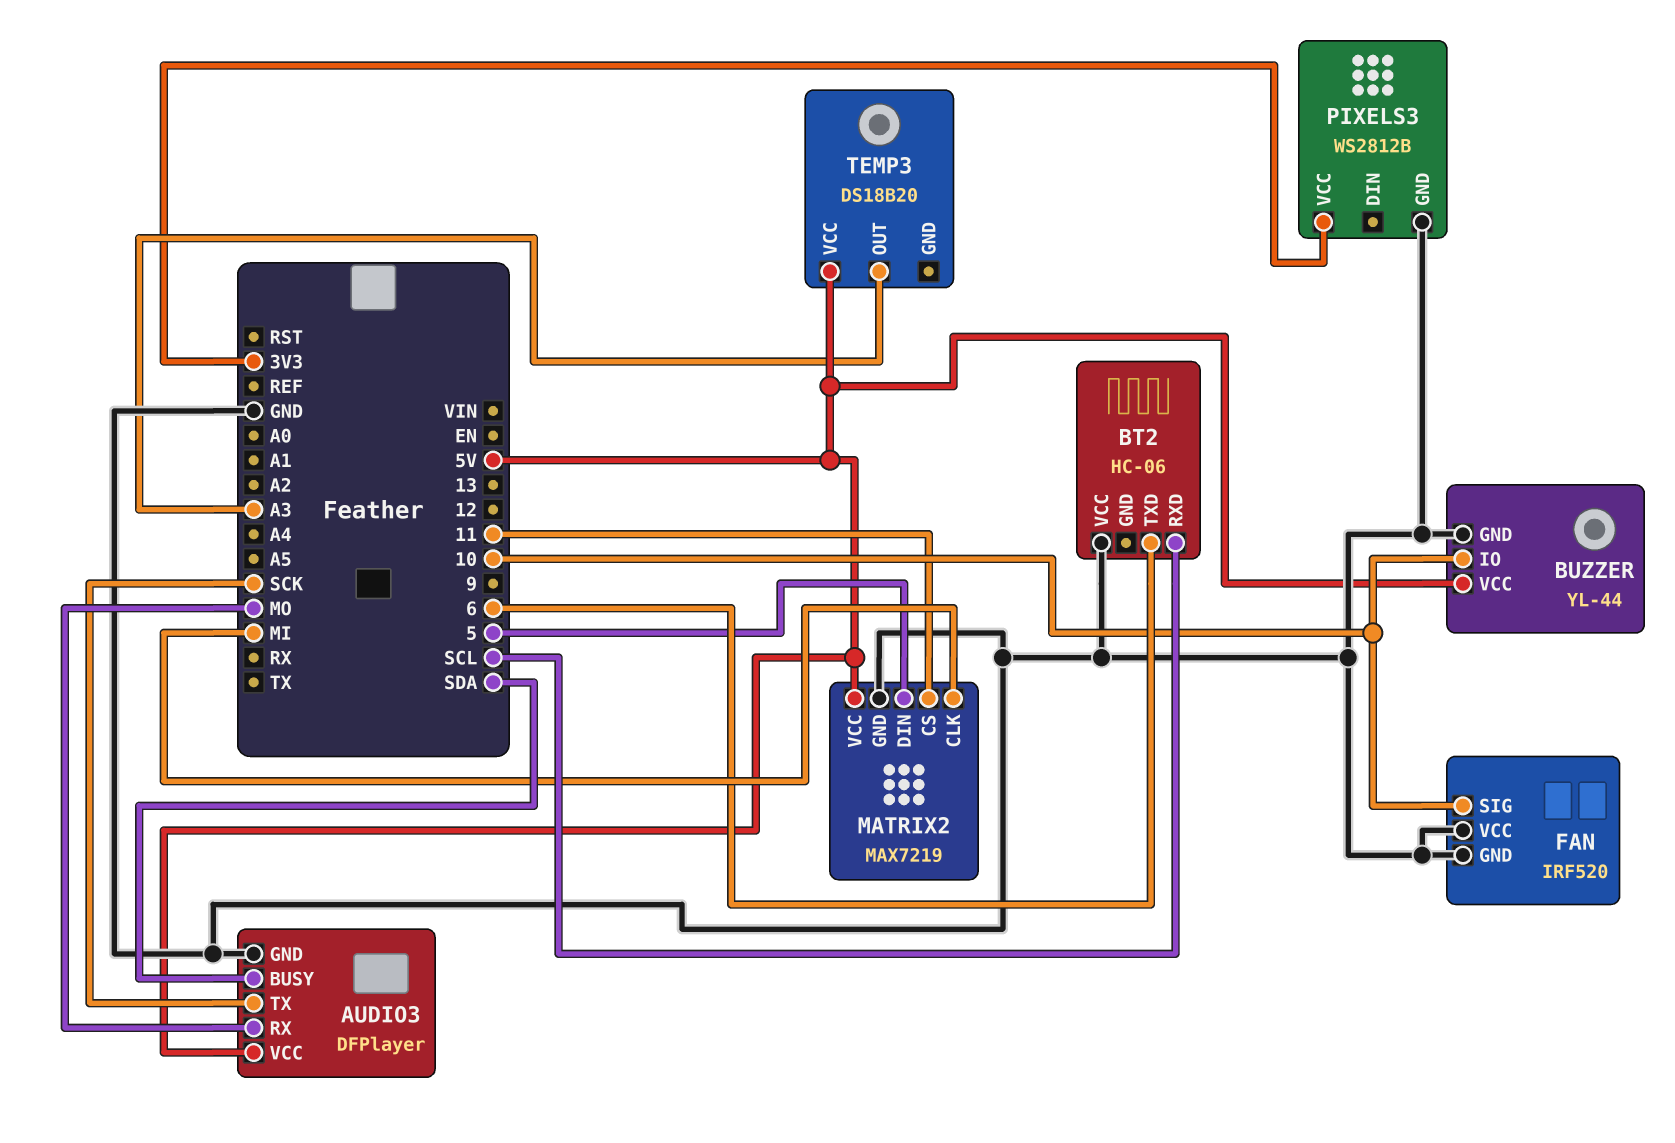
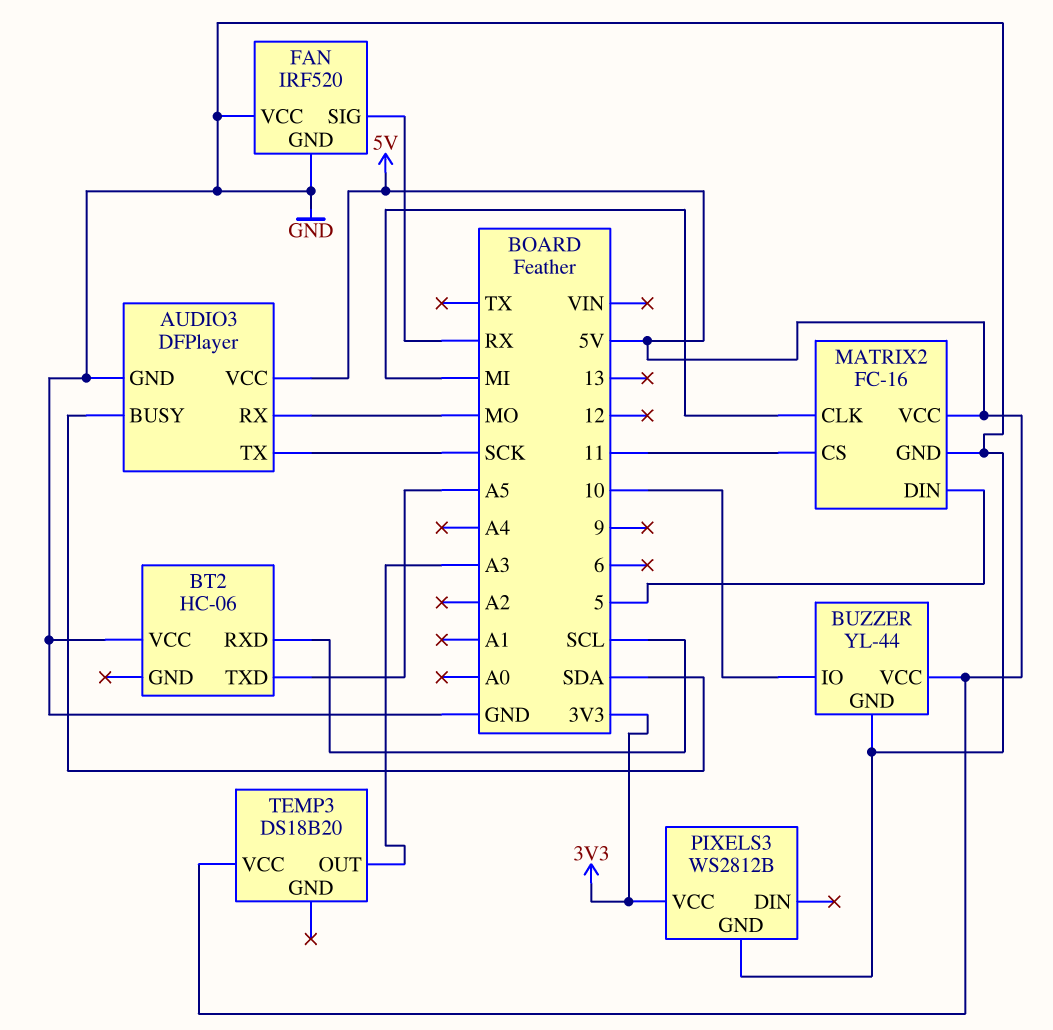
BT2 pin TXD: 6 -> A5
FAN pin SIG: 10 -> RX
MATRIX2: MAX7219 -> FC-16

